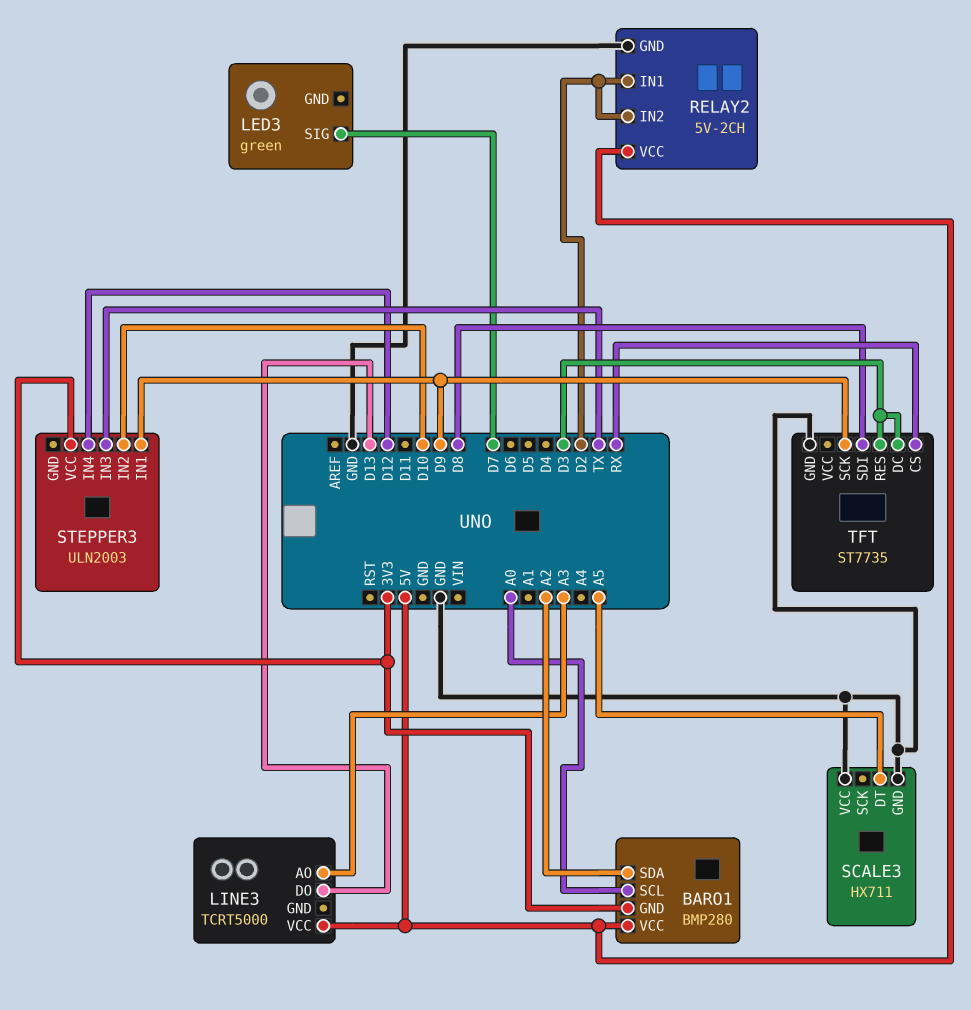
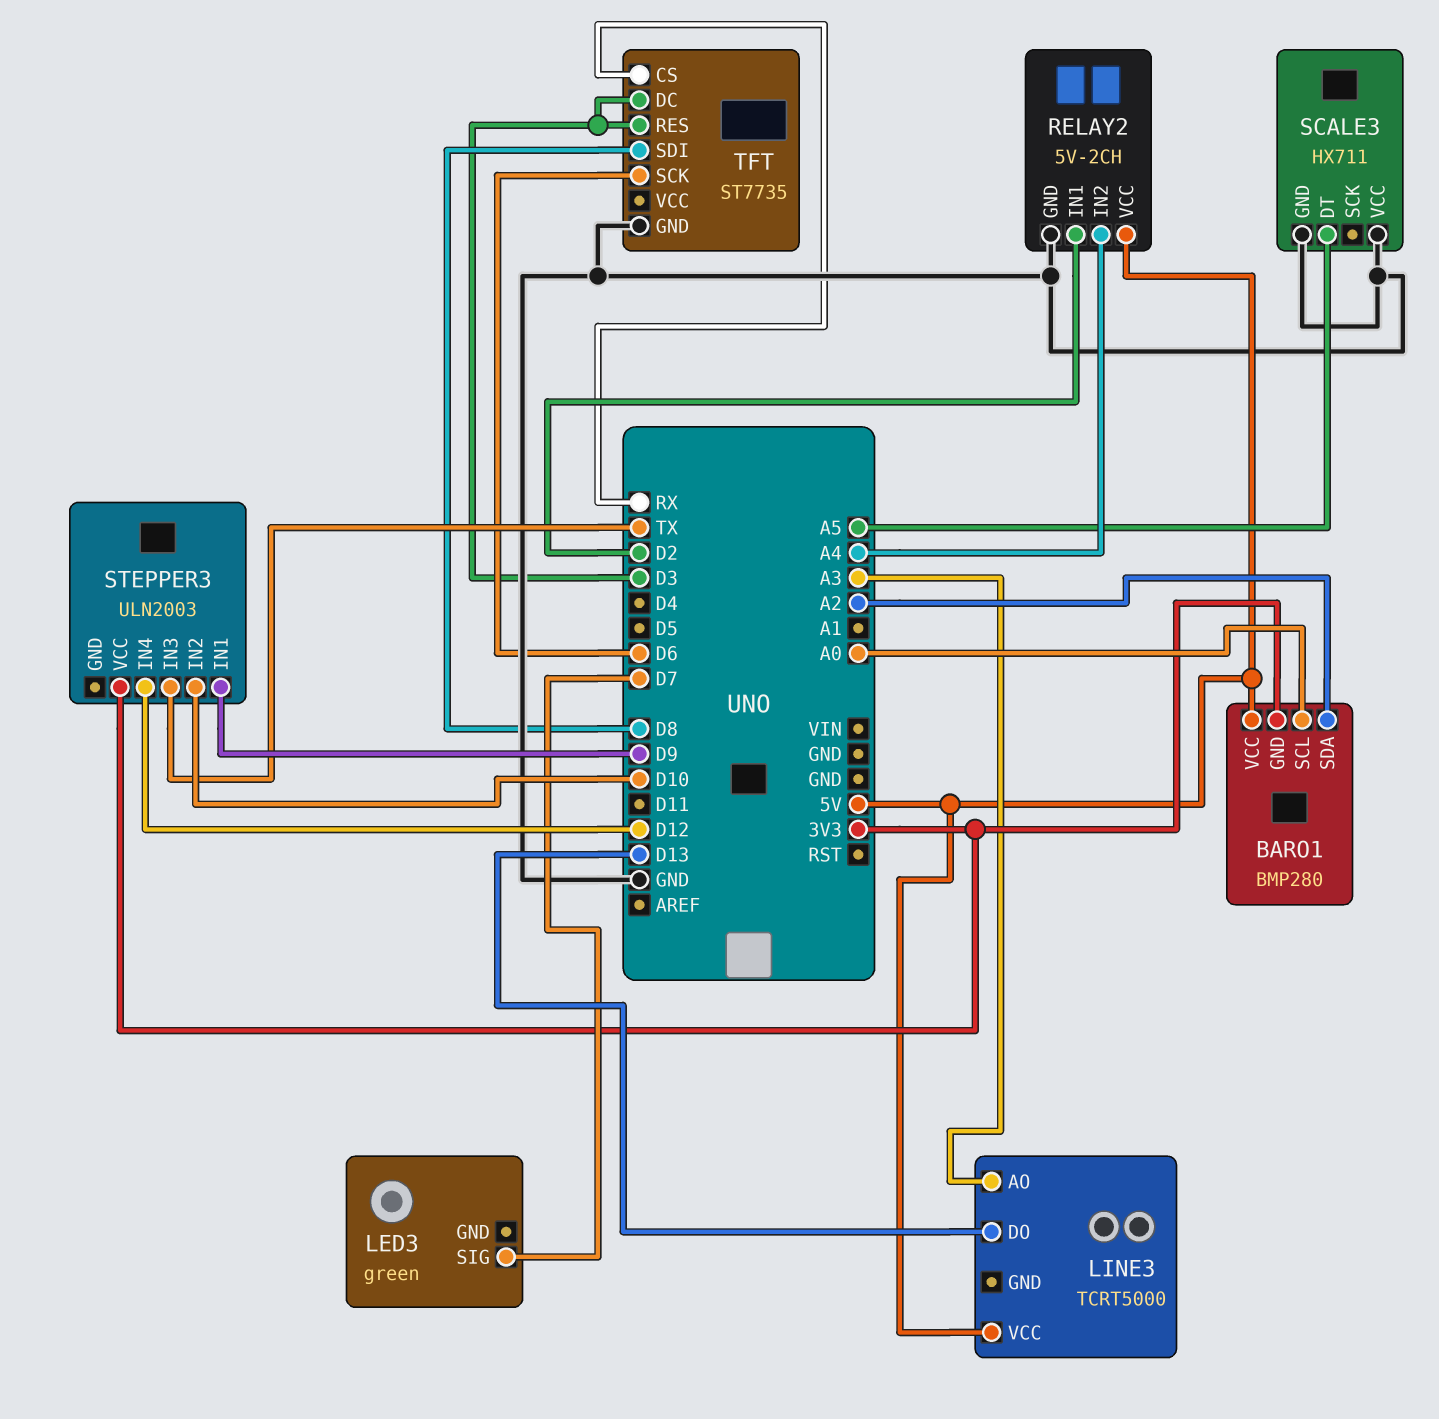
RELAY2 pin IN2: D2 -> A4
TFT pin SCK: D9 -> D6

